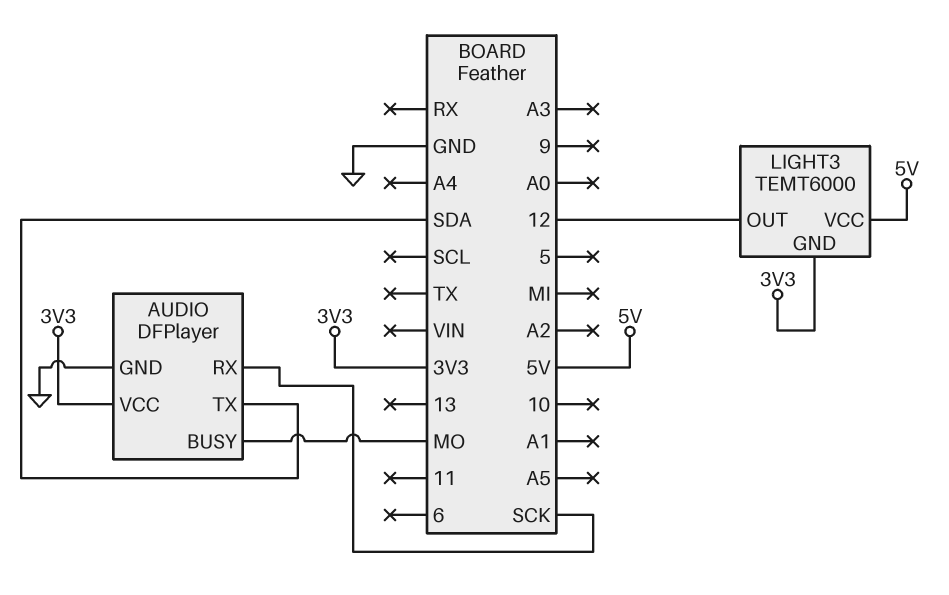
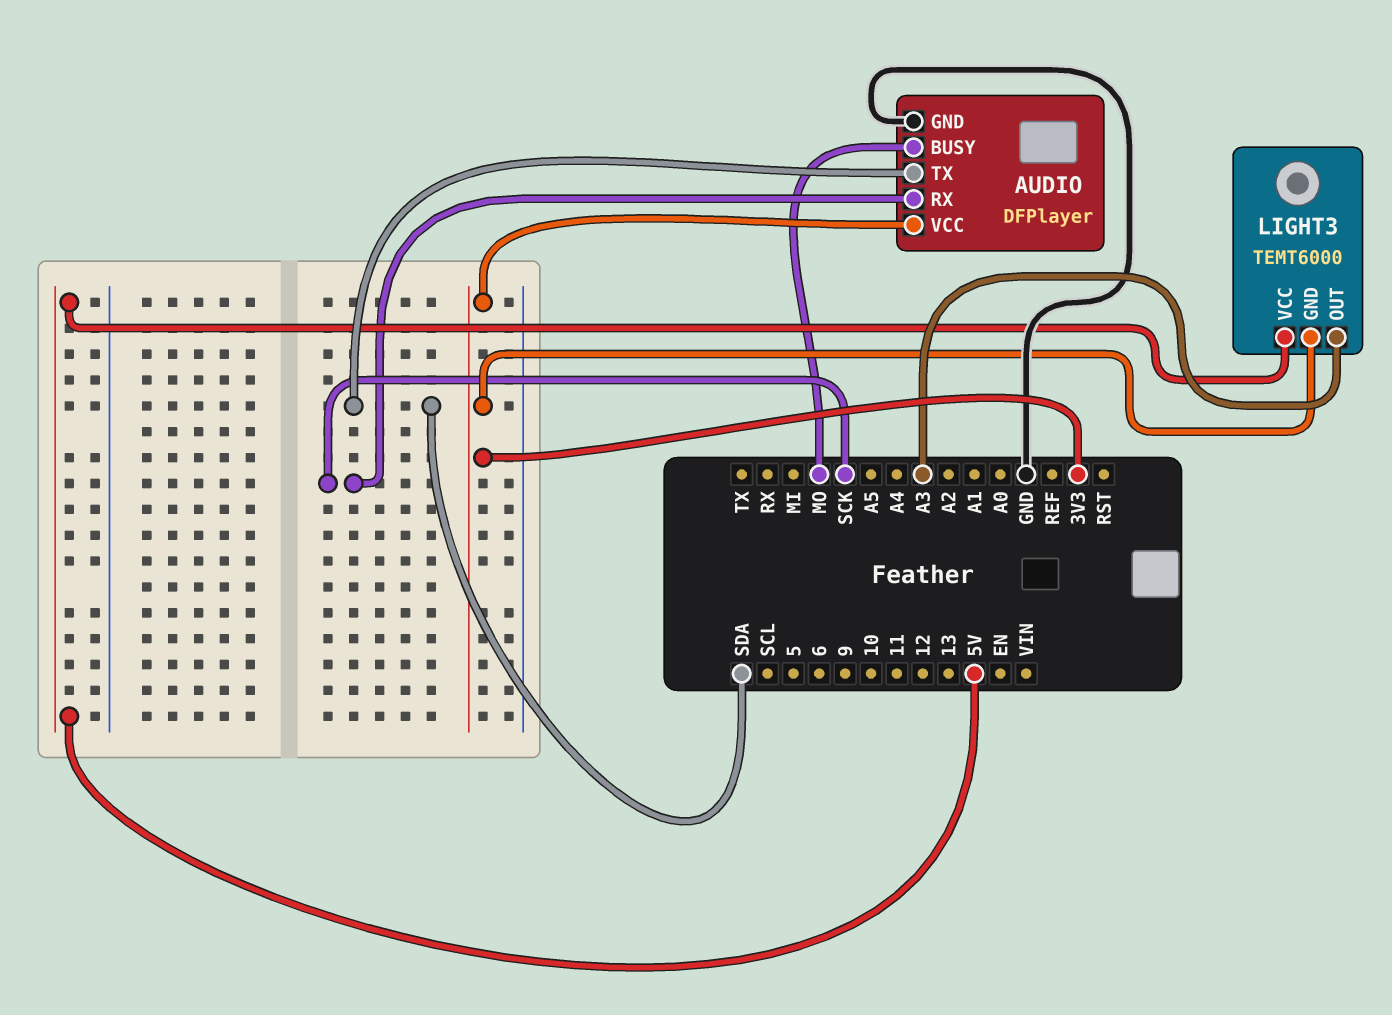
LIGHT3 pin OUT: 12 -> A3

